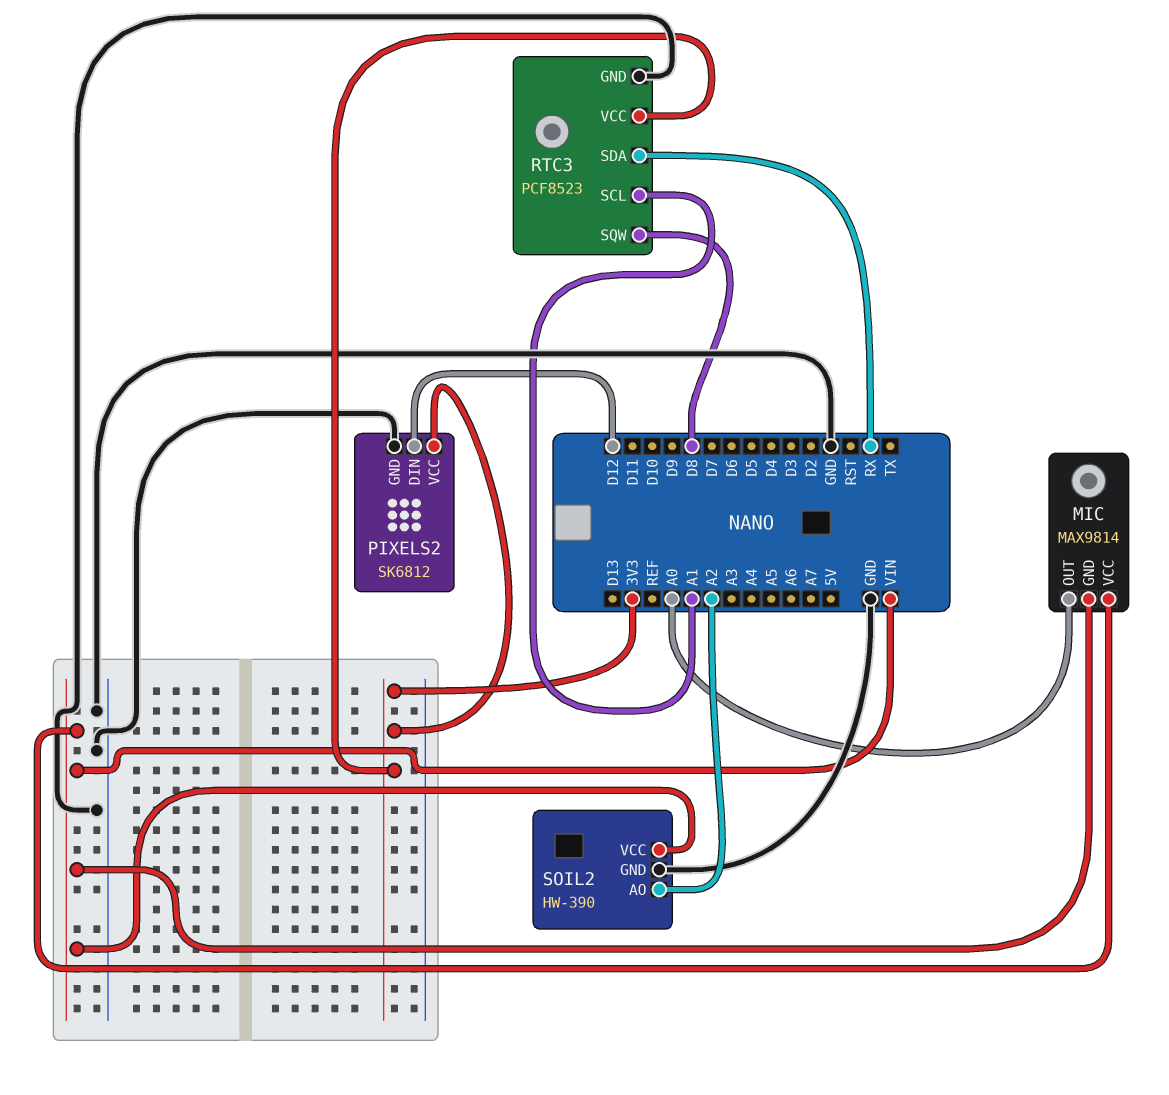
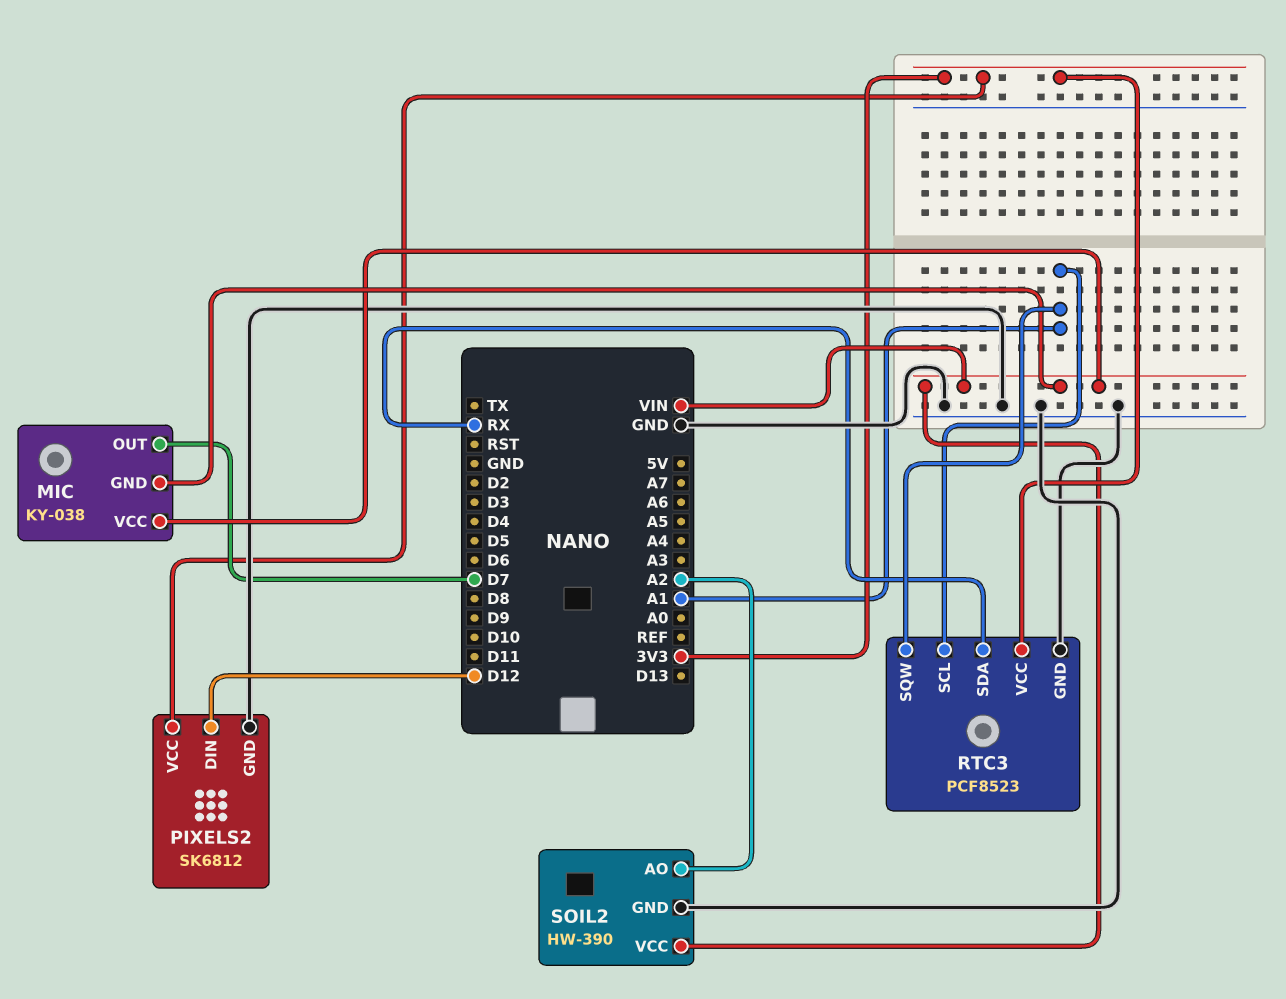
MIC: MAX9814 -> KY-038
MIC pin OUT: A0 -> D7
RTC3 pin SQW: D8 -> A1

